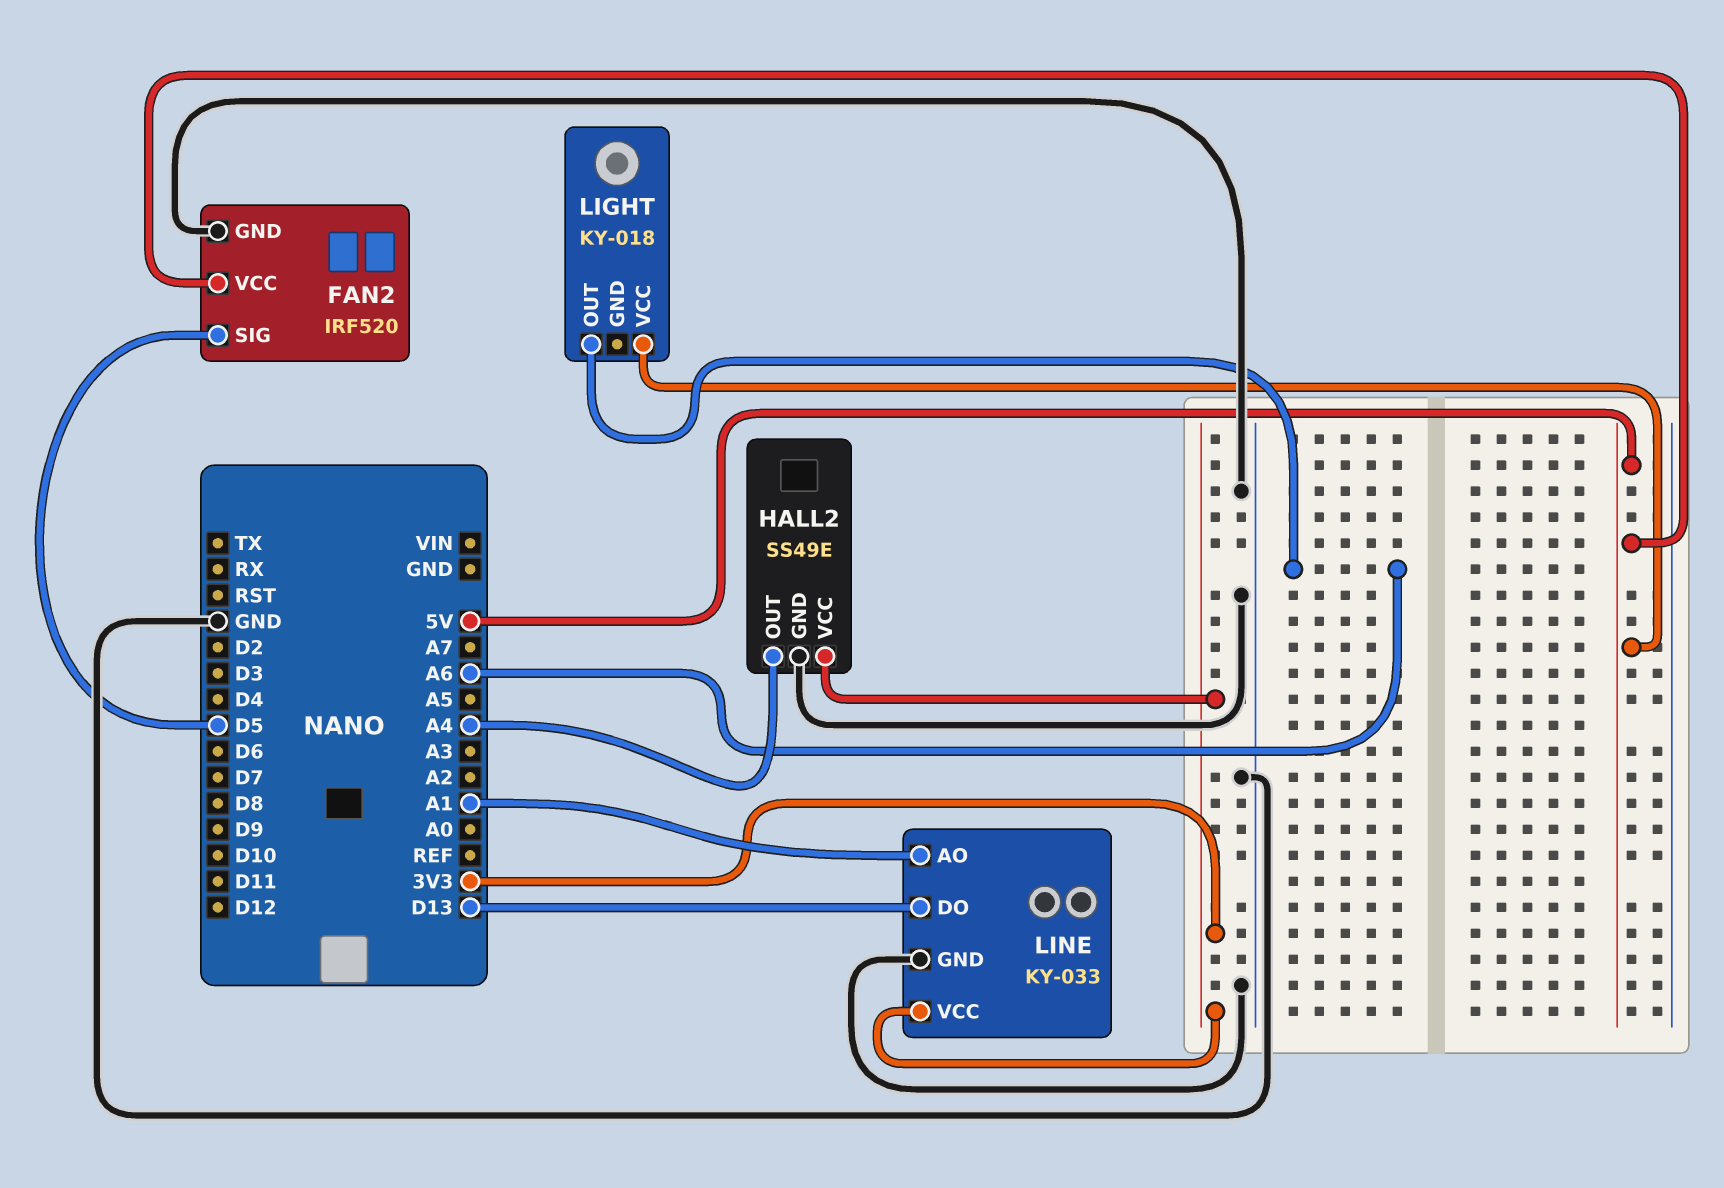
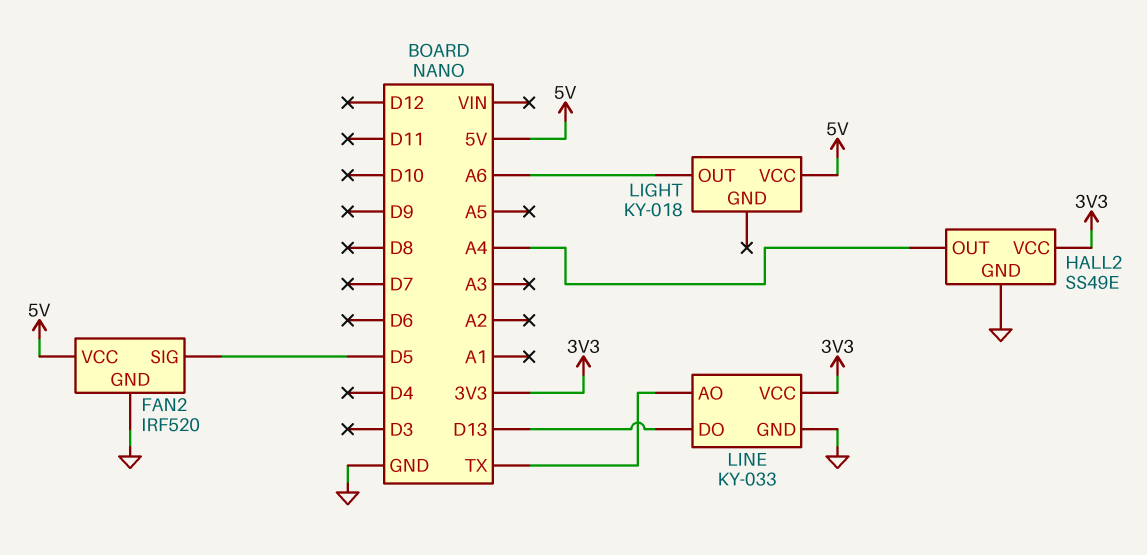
LINE pin AO: A1 -> TX

